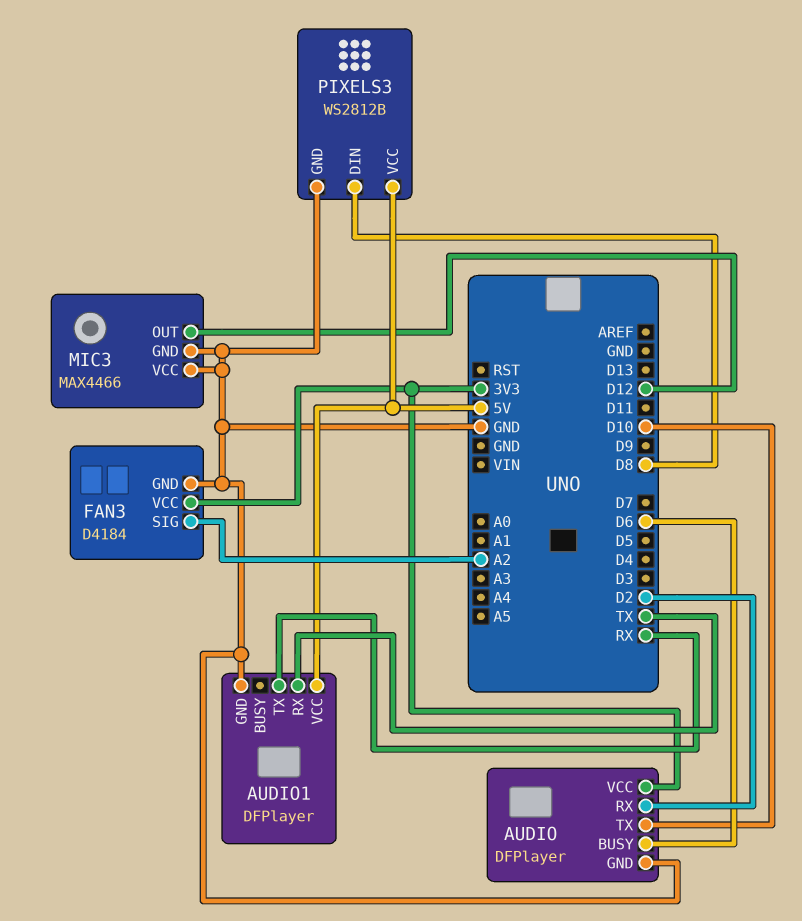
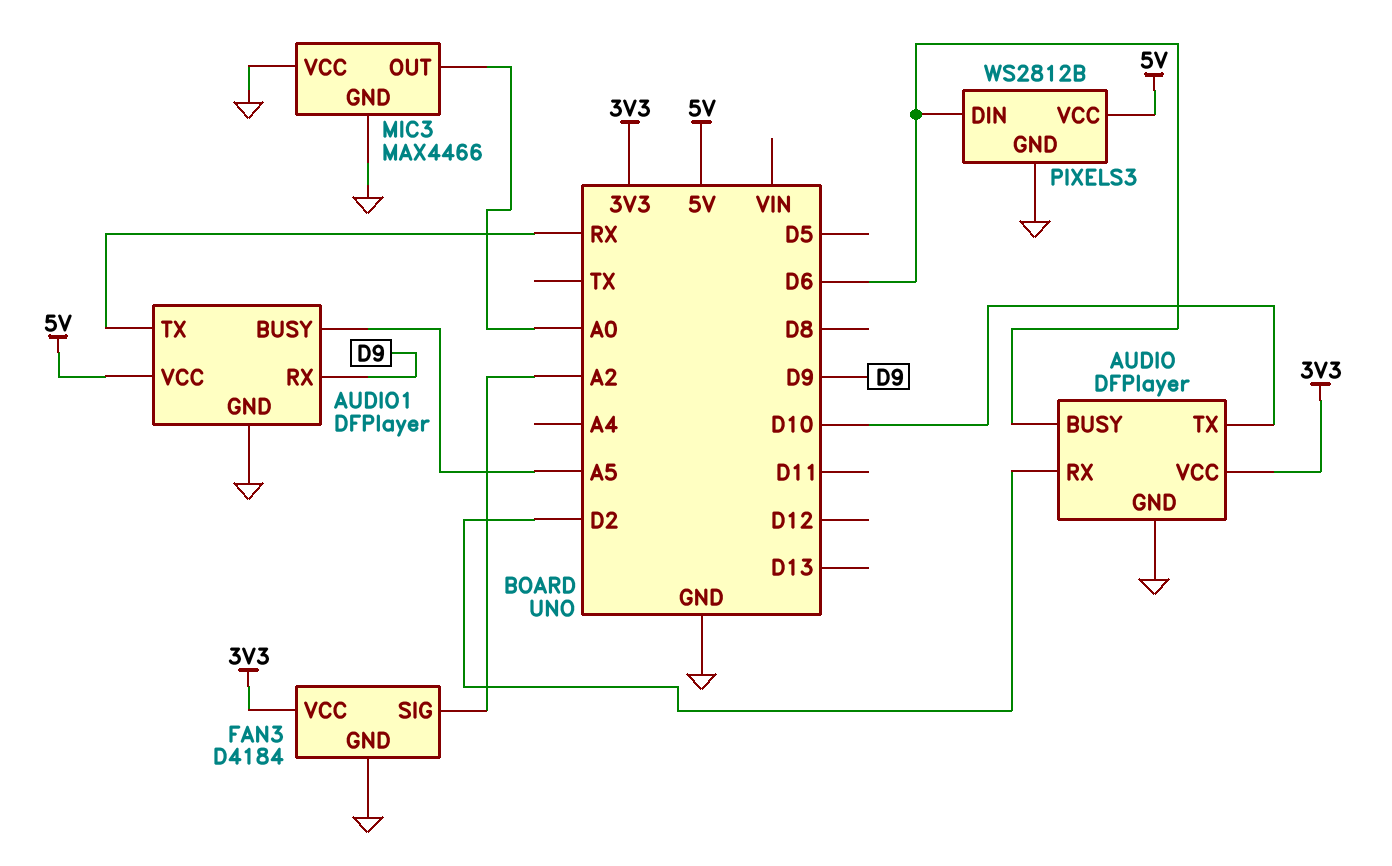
AUDIO1 pin BUSY: none -> A5
AUDIO1 pin RX: TX -> D9
MIC3 pin OUT: D12 -> A0
PIXELS3 pin DIN: D8 -> D6

